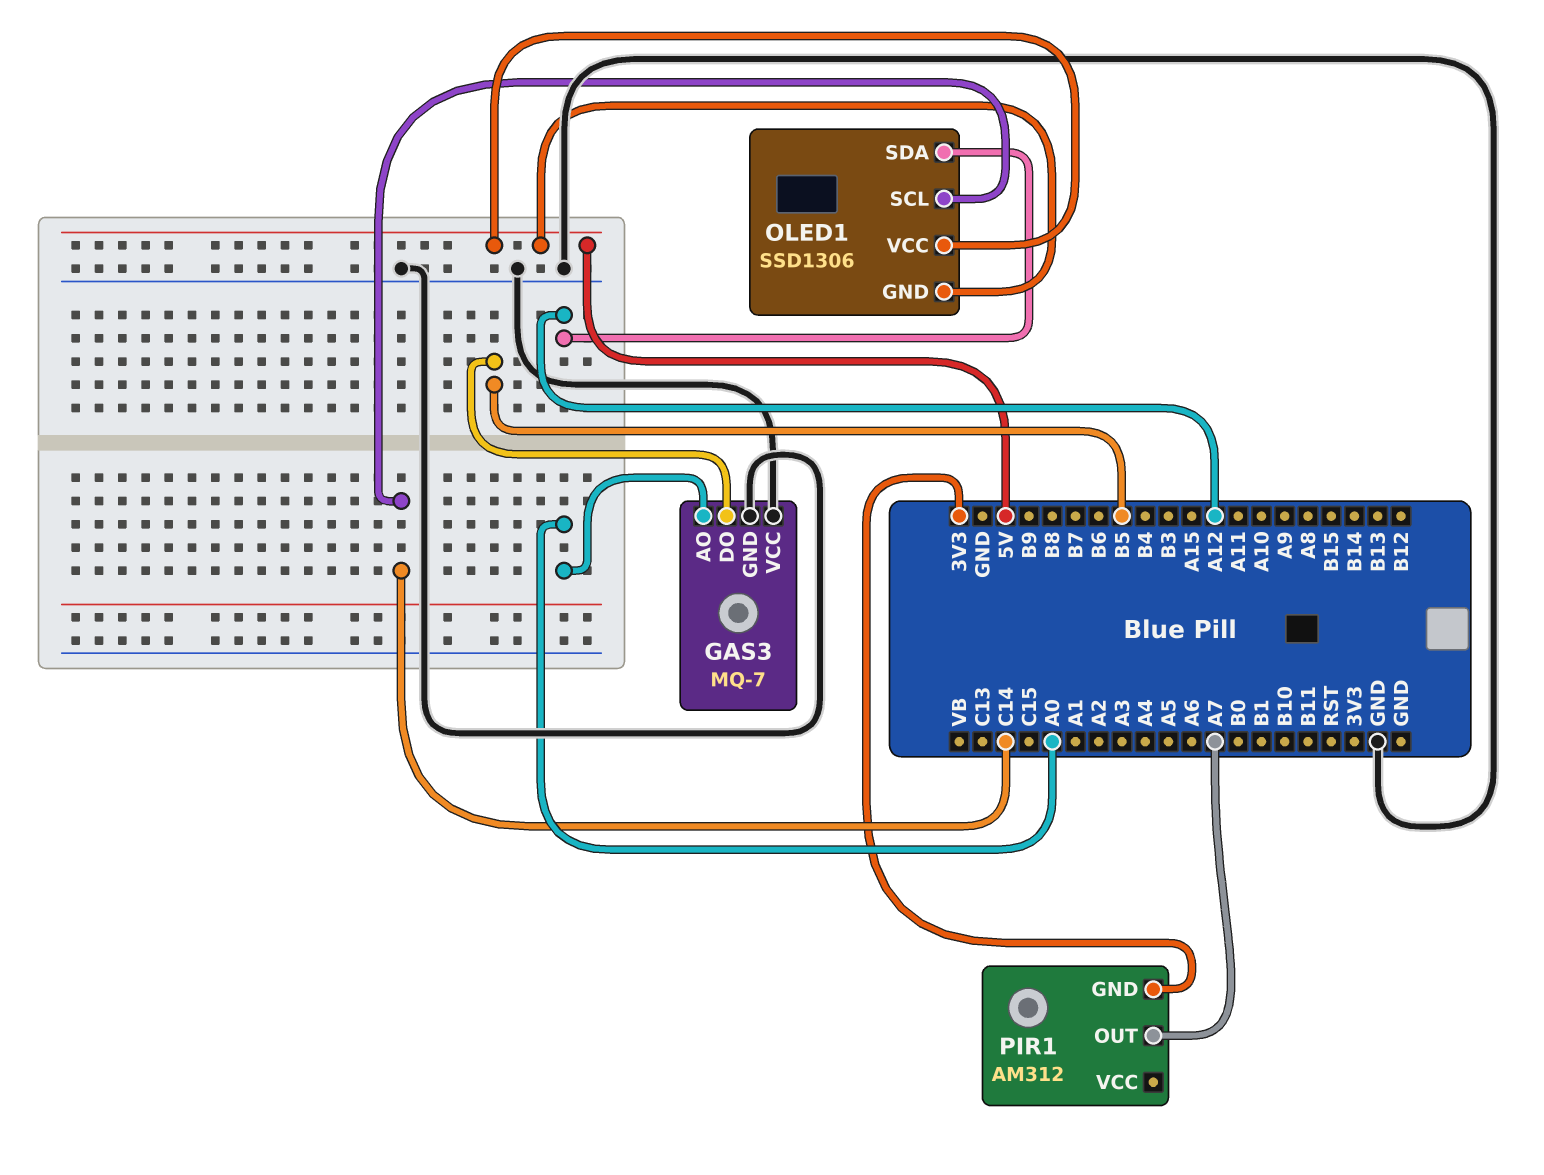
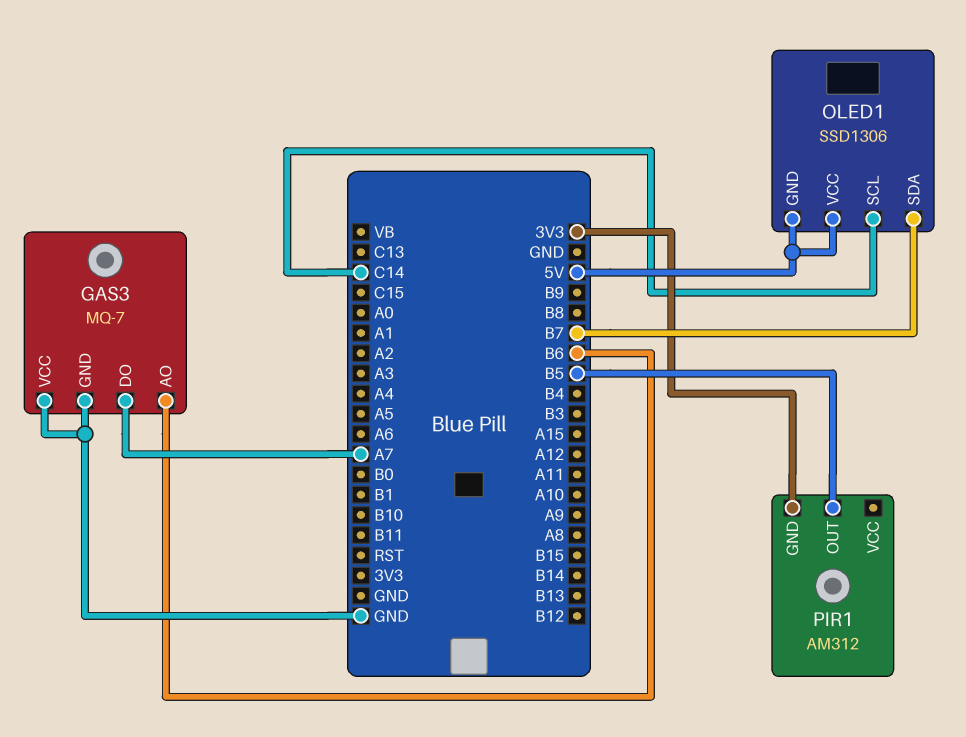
GAS3 pin AO: A0 -> B6
GAS3 pin DO: B5 -> A7
OLED1 pin SDA: A12 -> B7
PIR1 pin OUT: A7 -> B5

